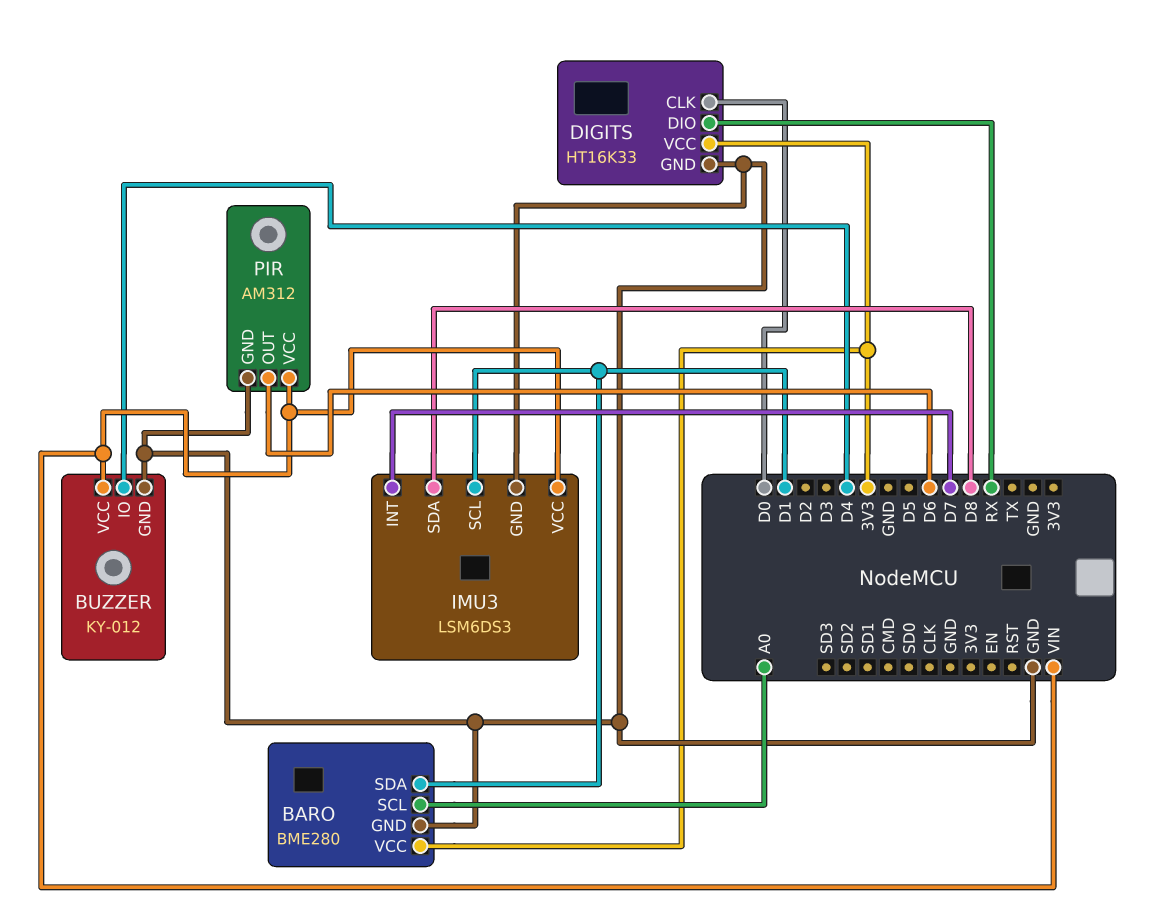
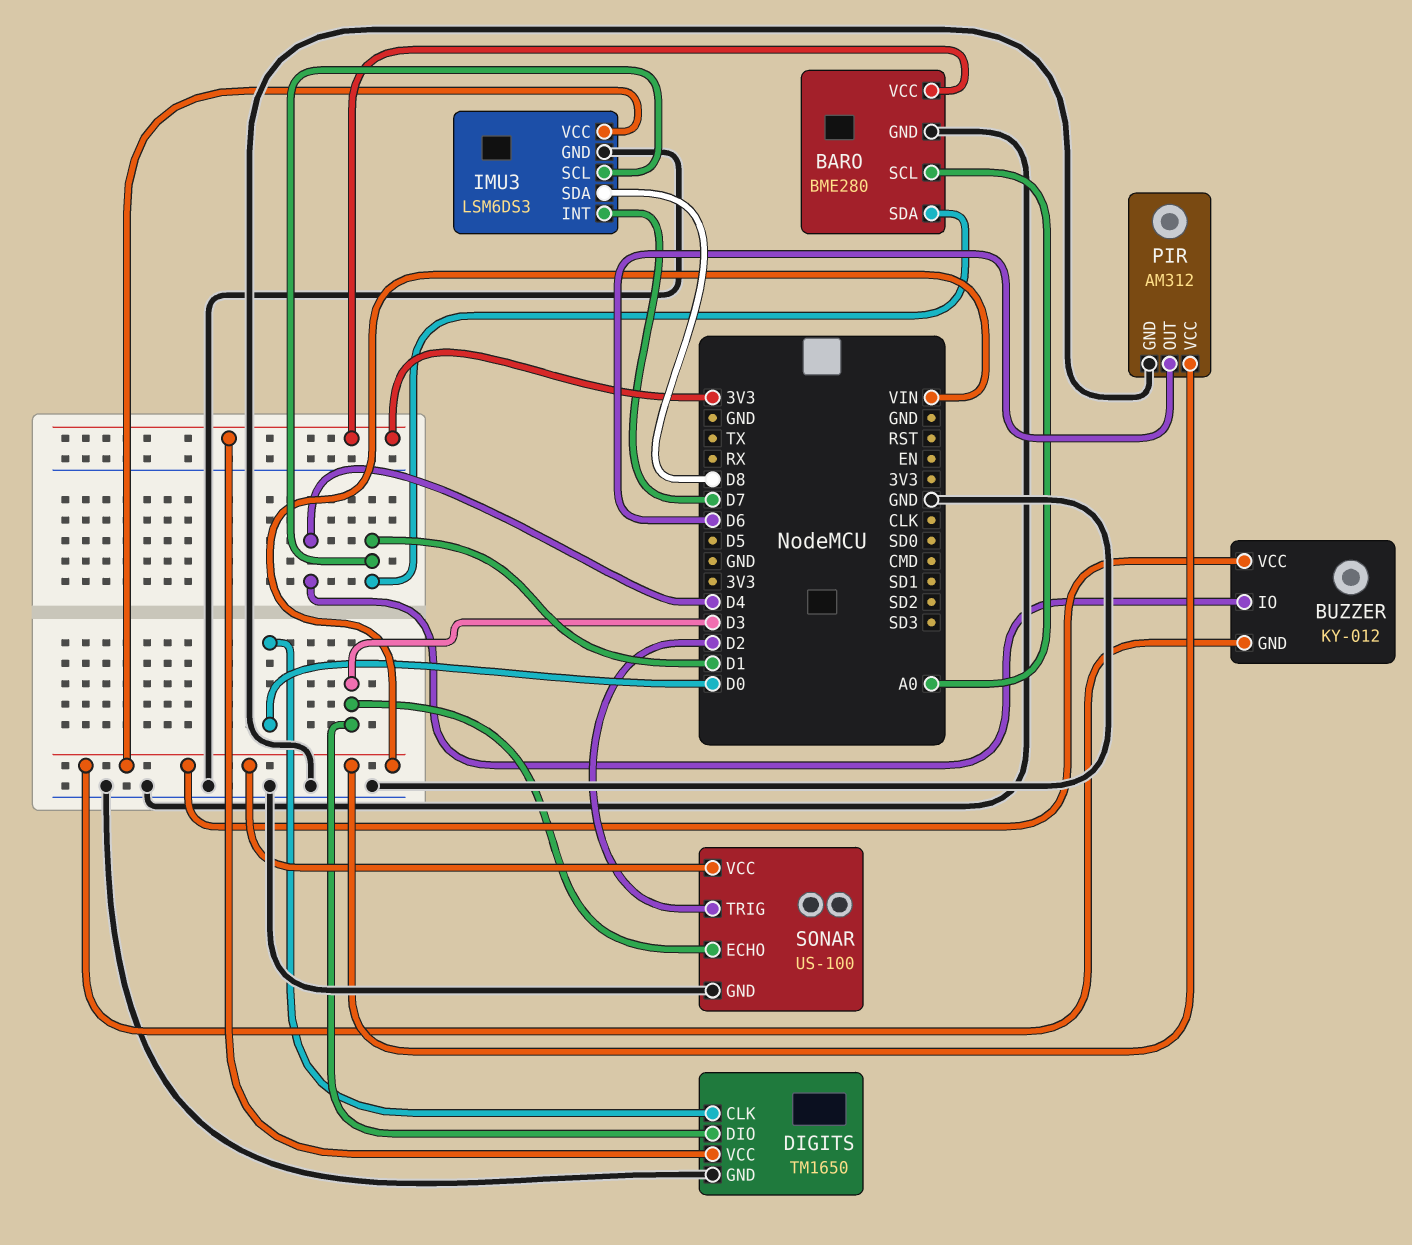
BUZZER pin GND: GND -> VIN
DIGITS: HT16K33 -> TM1650
DIGITS pin DIO: RX -> D3
SONAR: none -> US-100
SONAR pin ECHO: none -> D3
SONAR pin GND: none -> GND
SONAR pin TRIG: none -> D2
SONAR pin VCC: none -> VIN

